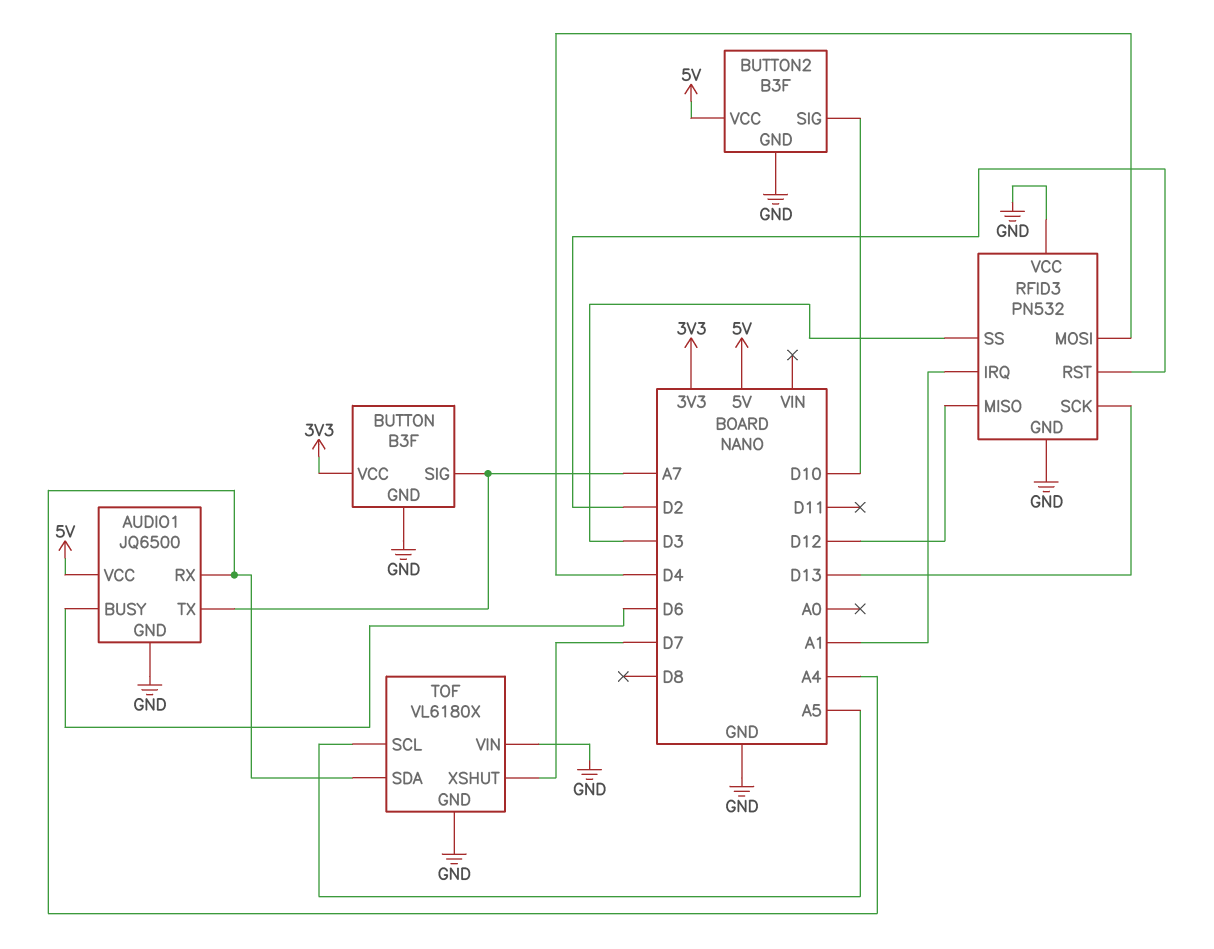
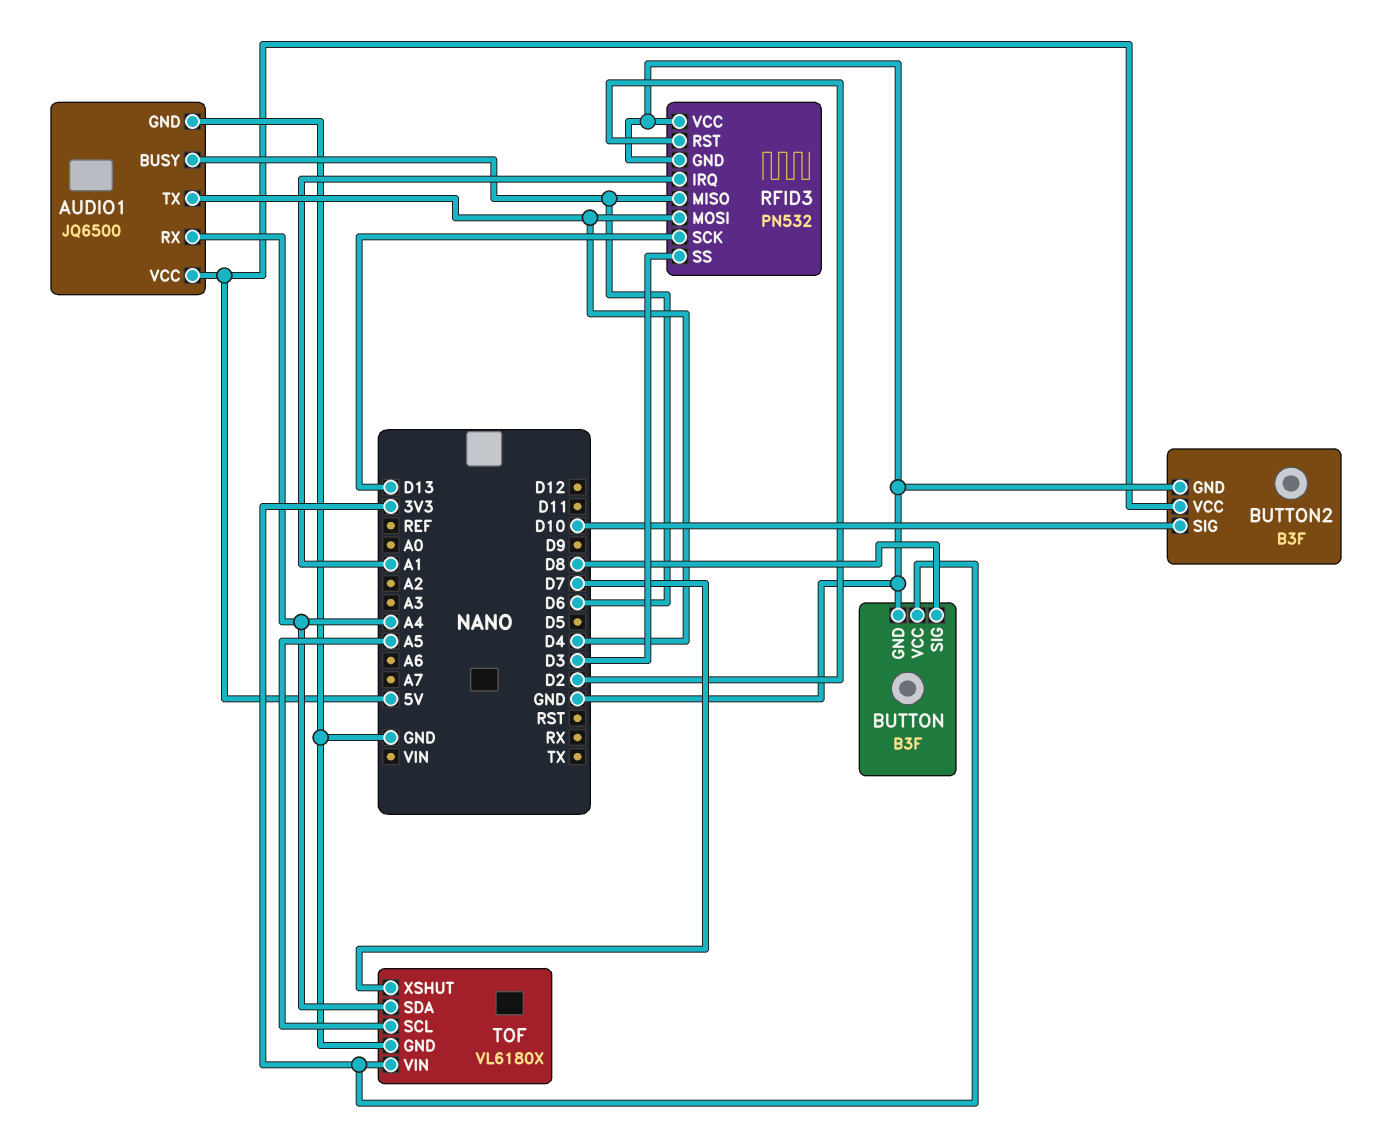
AUDIO1 pin TX: A7 -> D4
BUTTON pin SIG: A7 -> D8
RFID3 pin MISO: D12 -> D6
TOF pin VIN: GND -> 3V3

